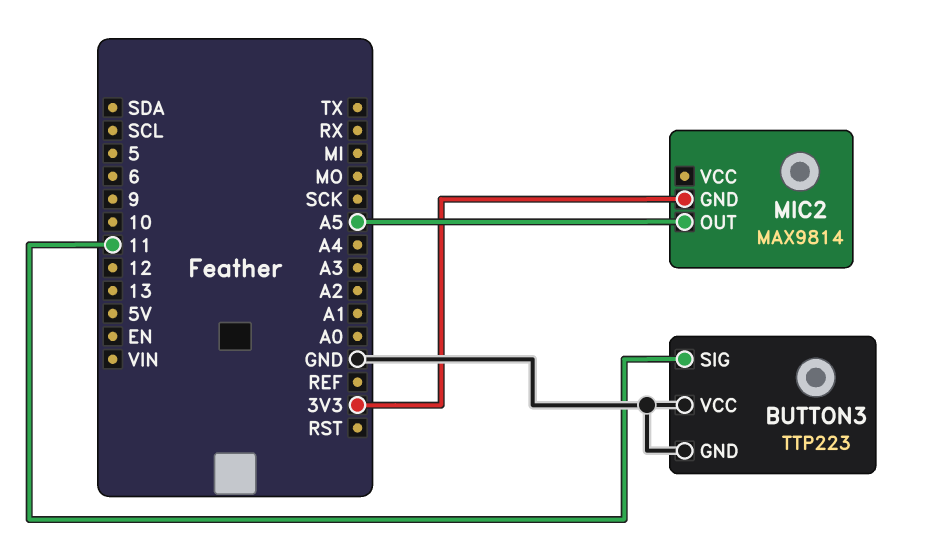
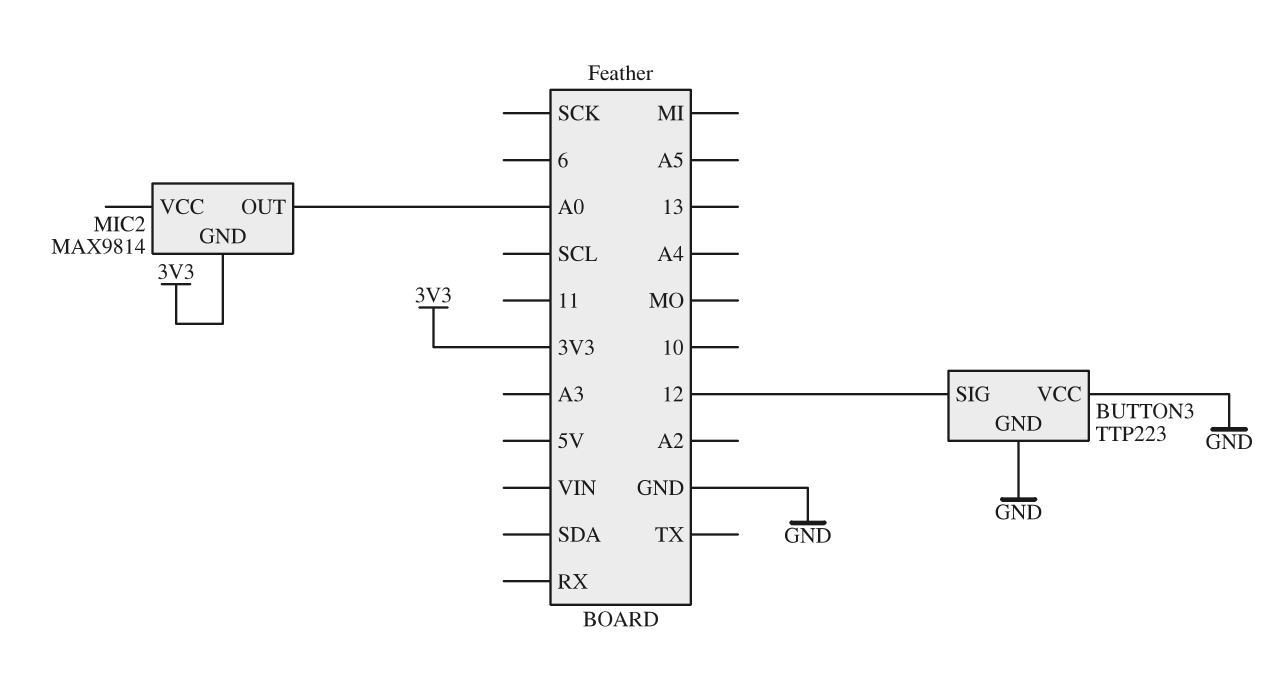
BUTTON3 pin SIG: 11 -> 12
MIC2 pin OUT: A5 -> A0

